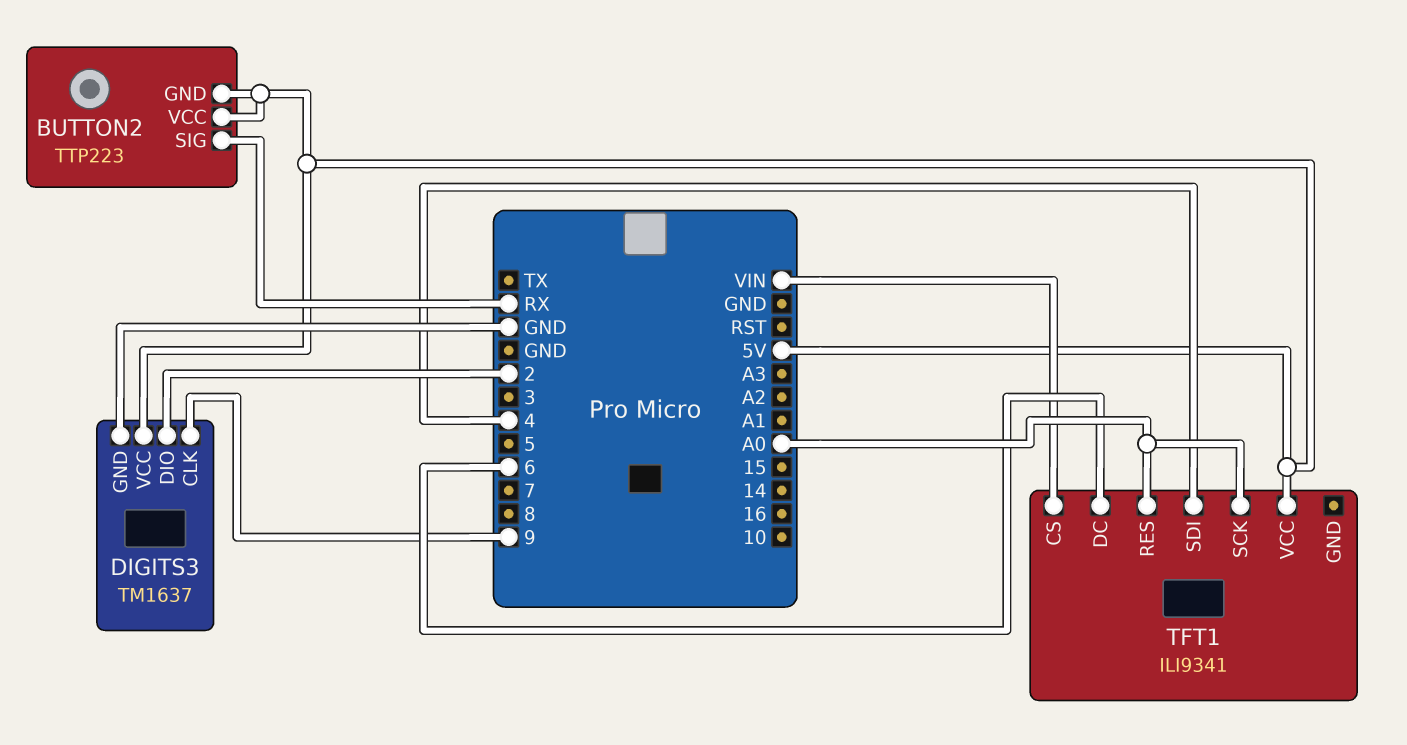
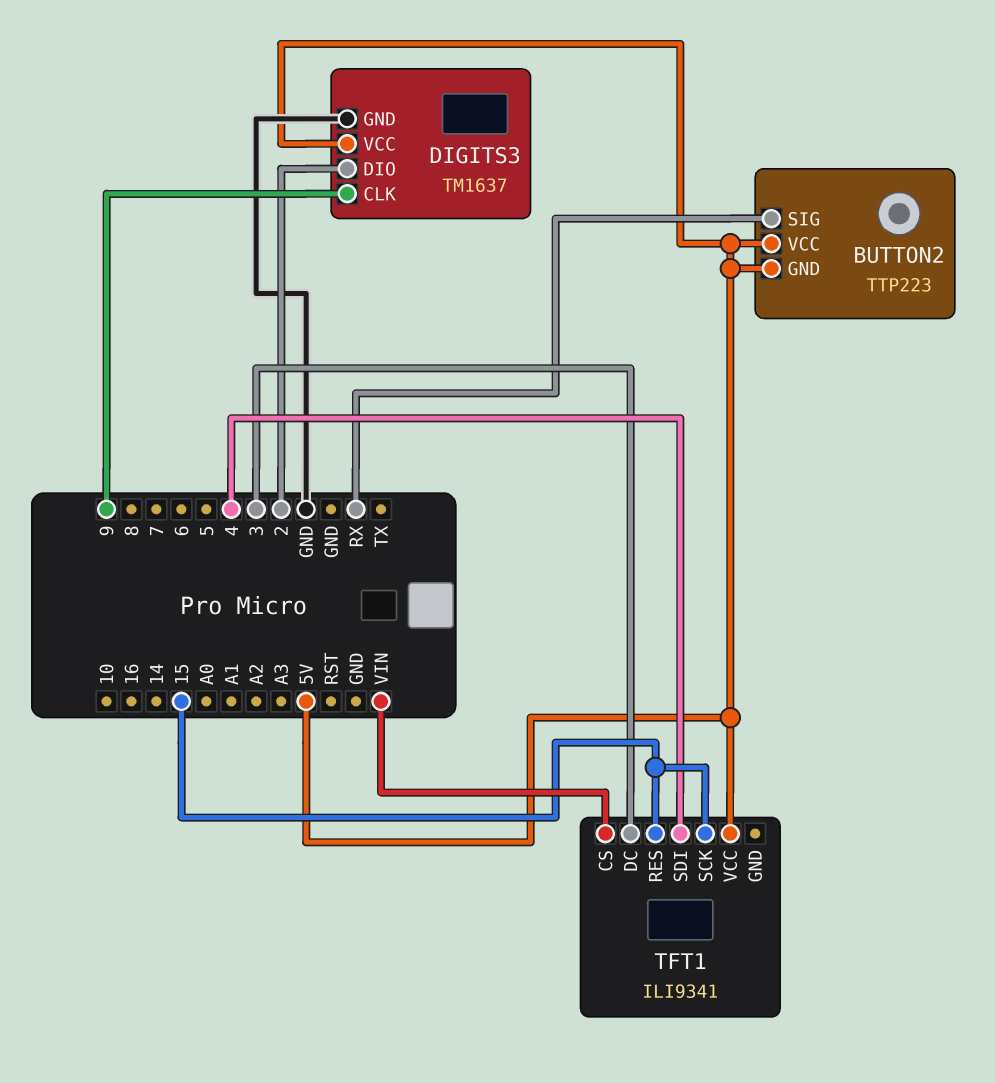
TFT1 pin DC: 6 -> 3
TFT1 pin RES: A0 -> 15
TFT1 pin SCK: A0 -> 15

